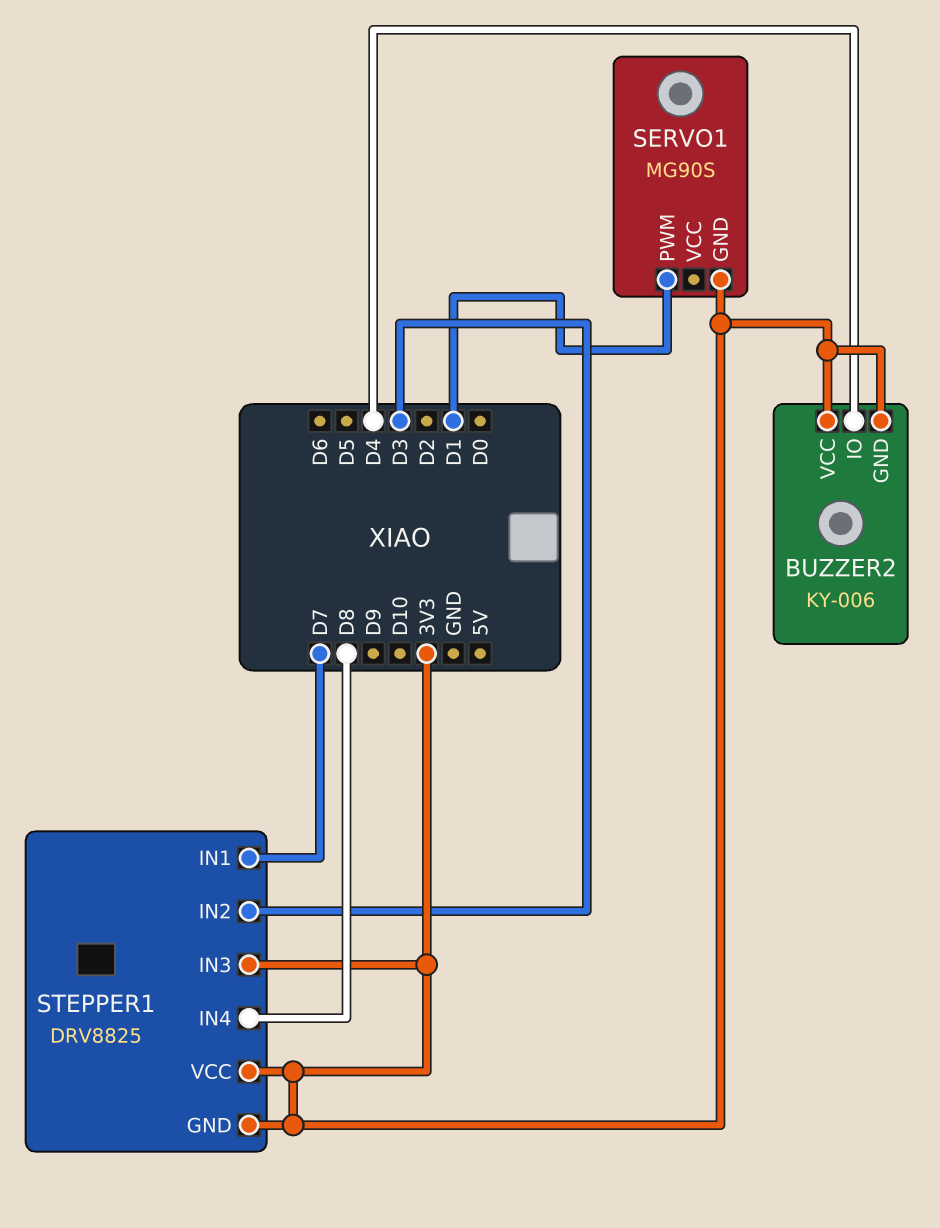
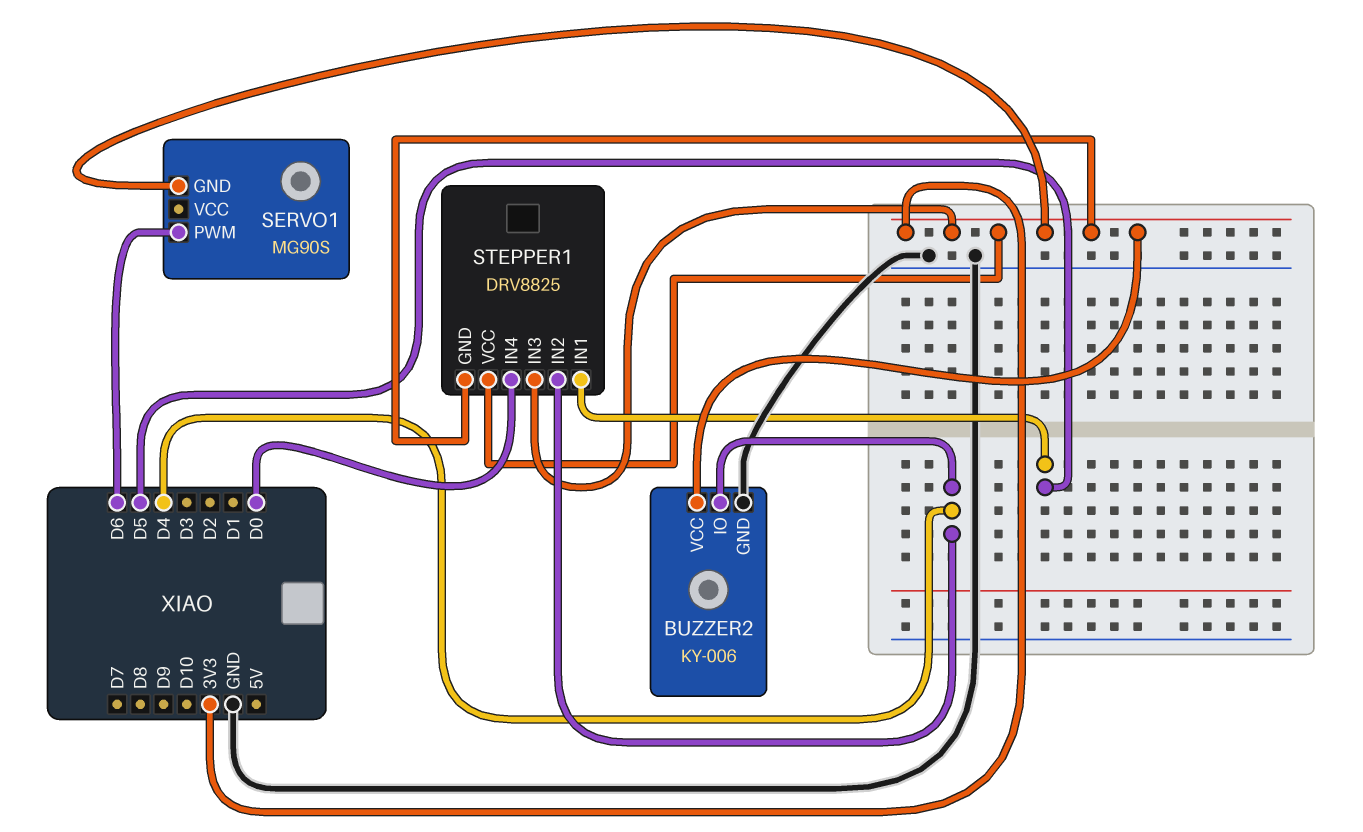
BUZZER2 pin GND: 3V3 -> GND
SERVO1 pin PWM: D1 -> D6
STEPPER1 pin IN1: D7 -> D5
STEPPER1 pin IN2: D3 -> D4
STEPPER1 pin IN4: D8 -> D0

